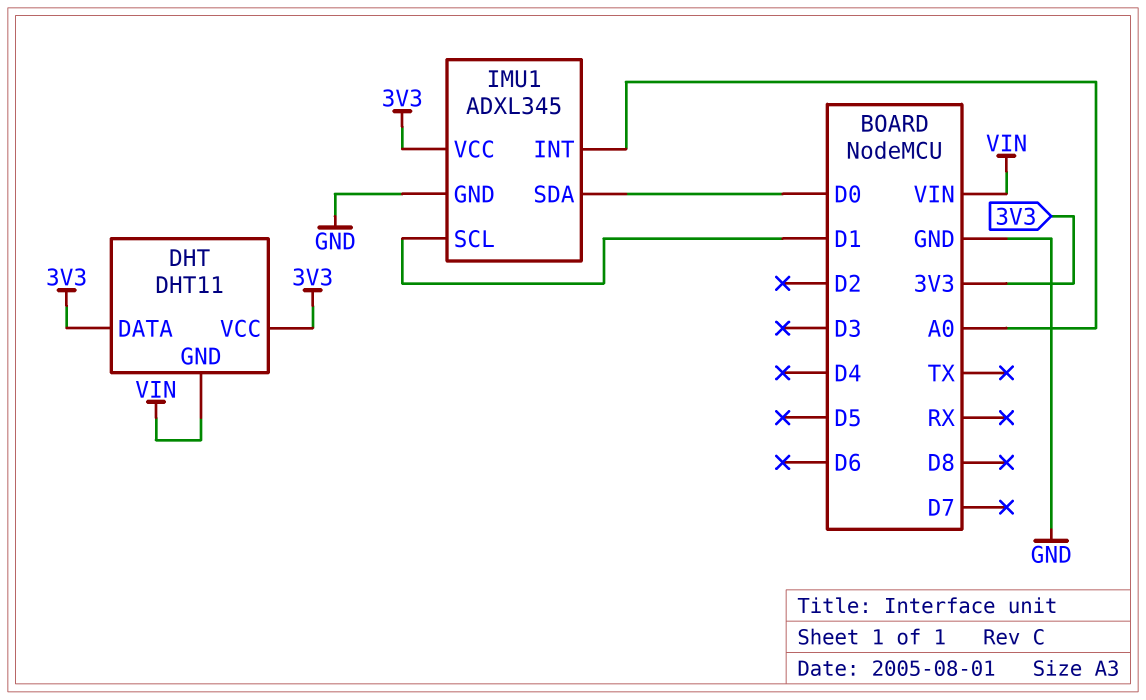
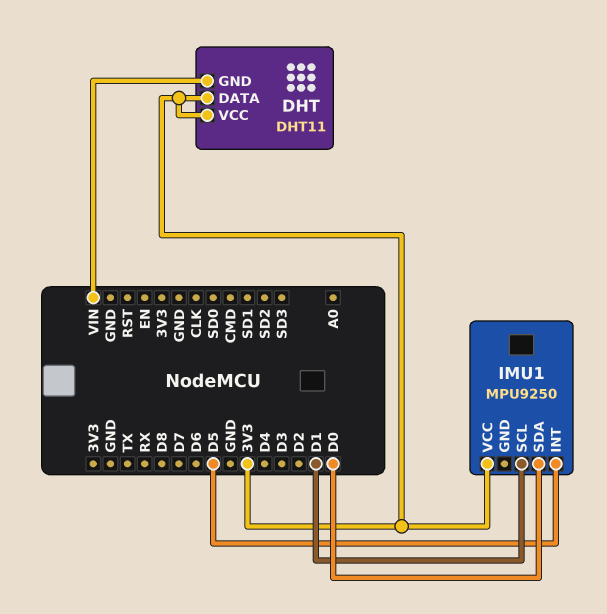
IMU1: ADXL345 -> MPU9250
IMU1 pin GND: GND -> none
IMU1 pin INT: A0 -> D5

